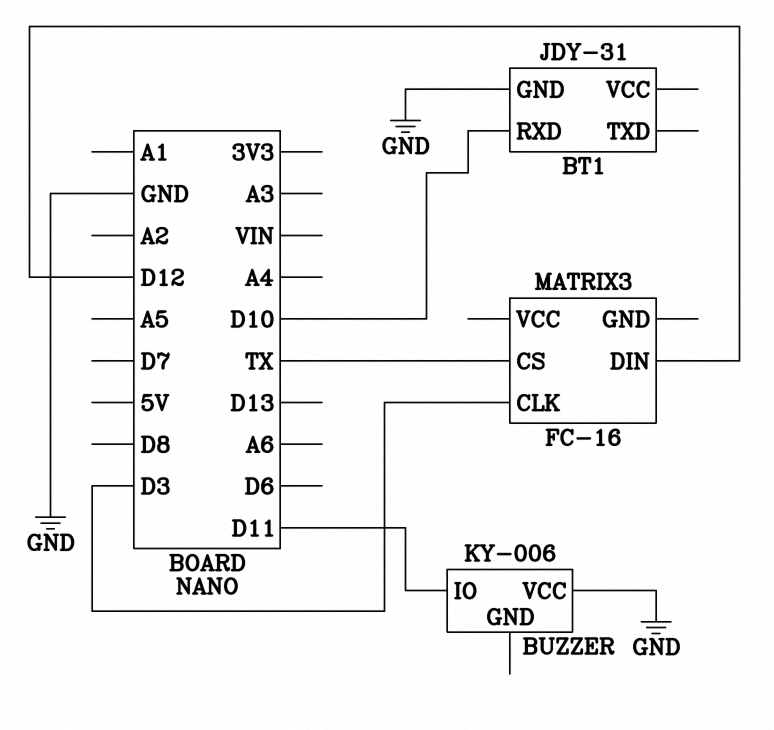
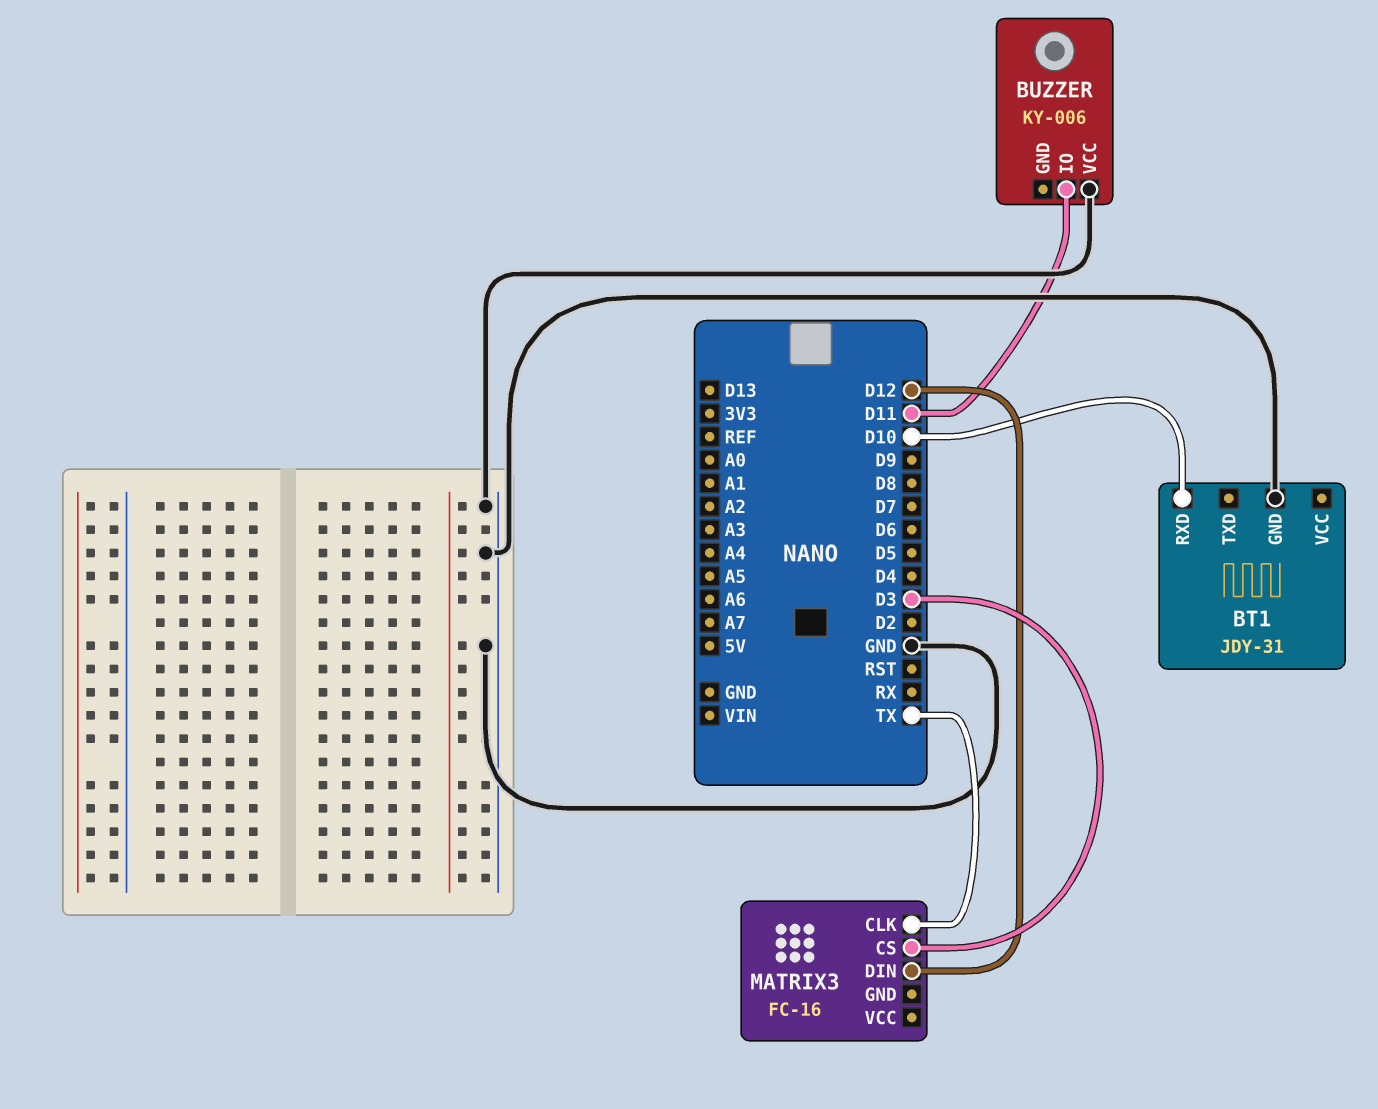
MATRIX3 pin CLK: D3 -> TX
MATRIX3 pin CS: TX -> D3

